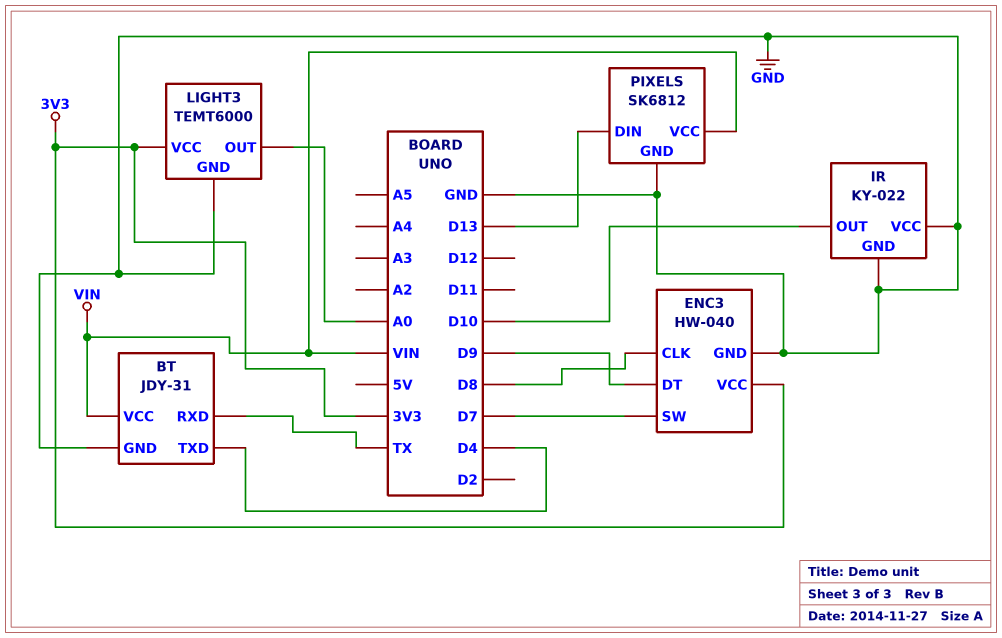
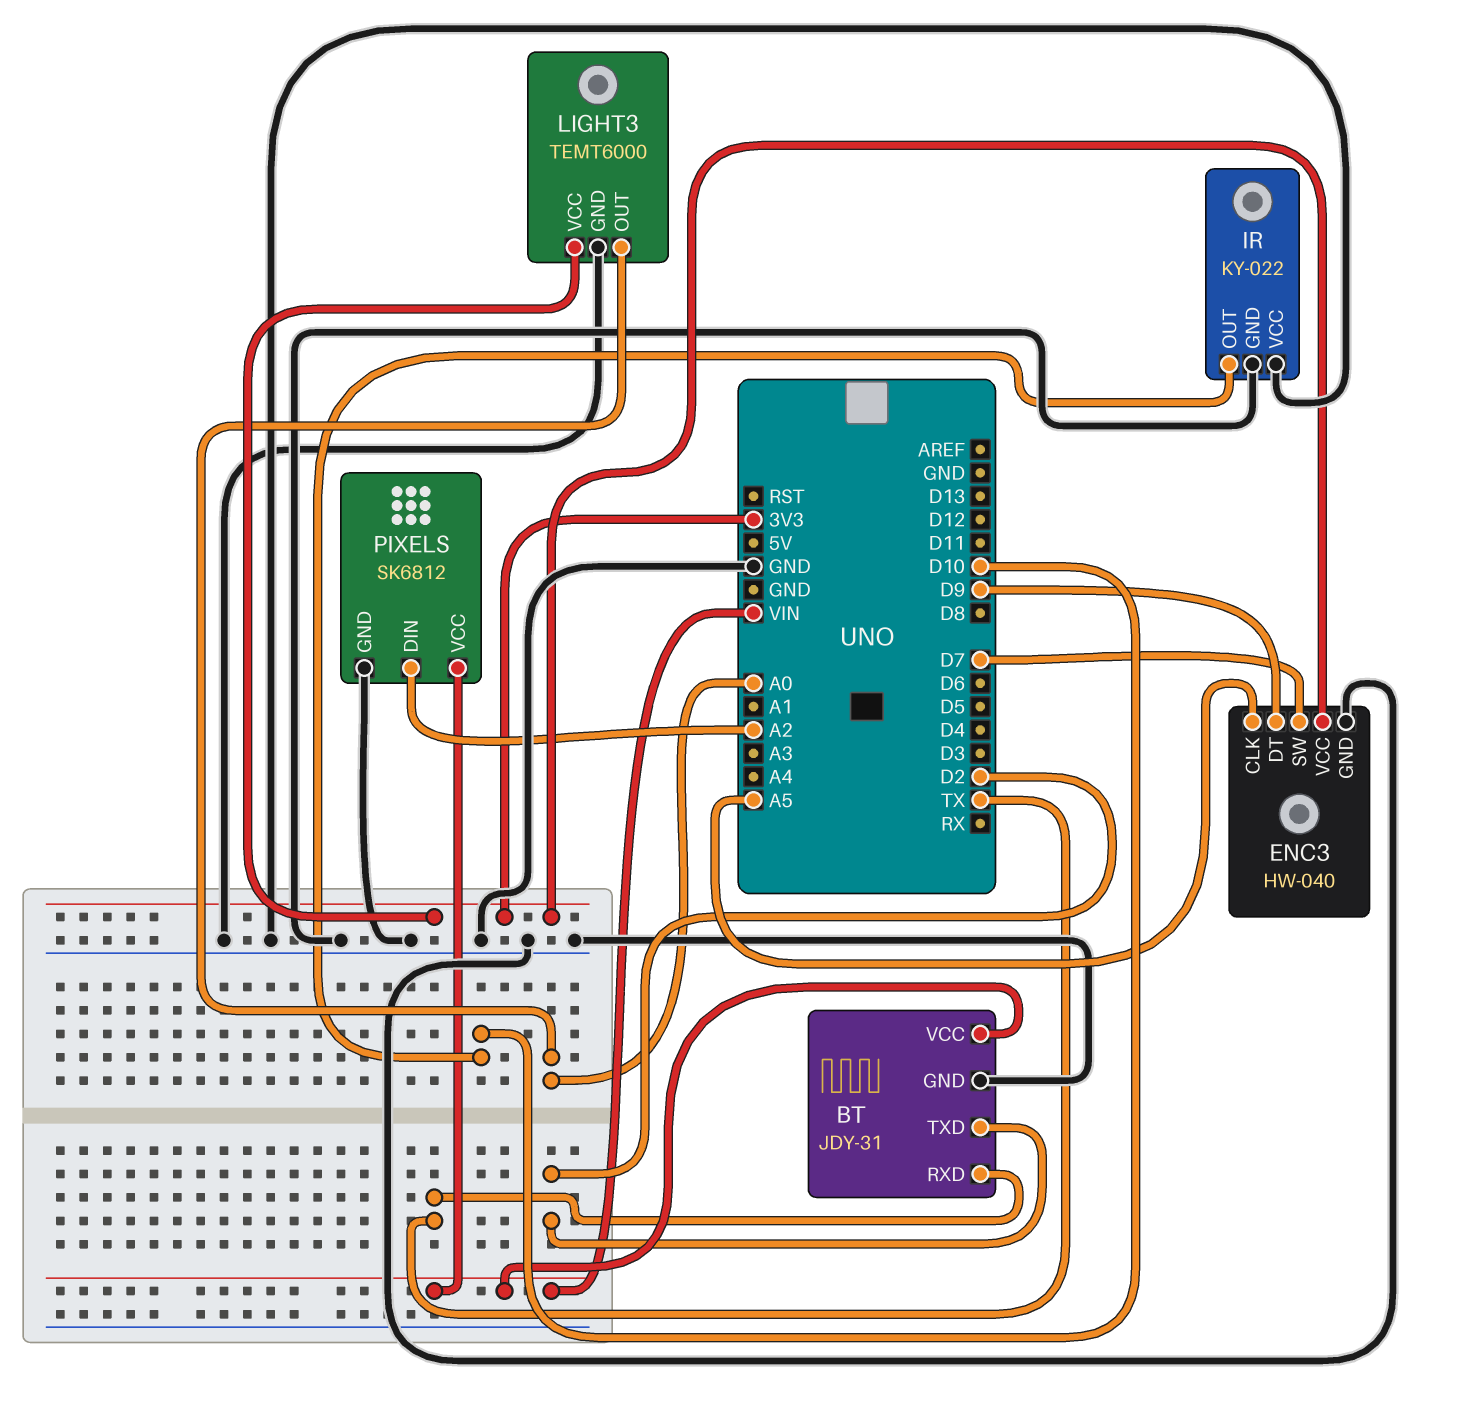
BT pin TXD: D4 -> D2
ENC3 pin CLK: D8 -> A5
PIXELS pin DIN: D13 -> A2

